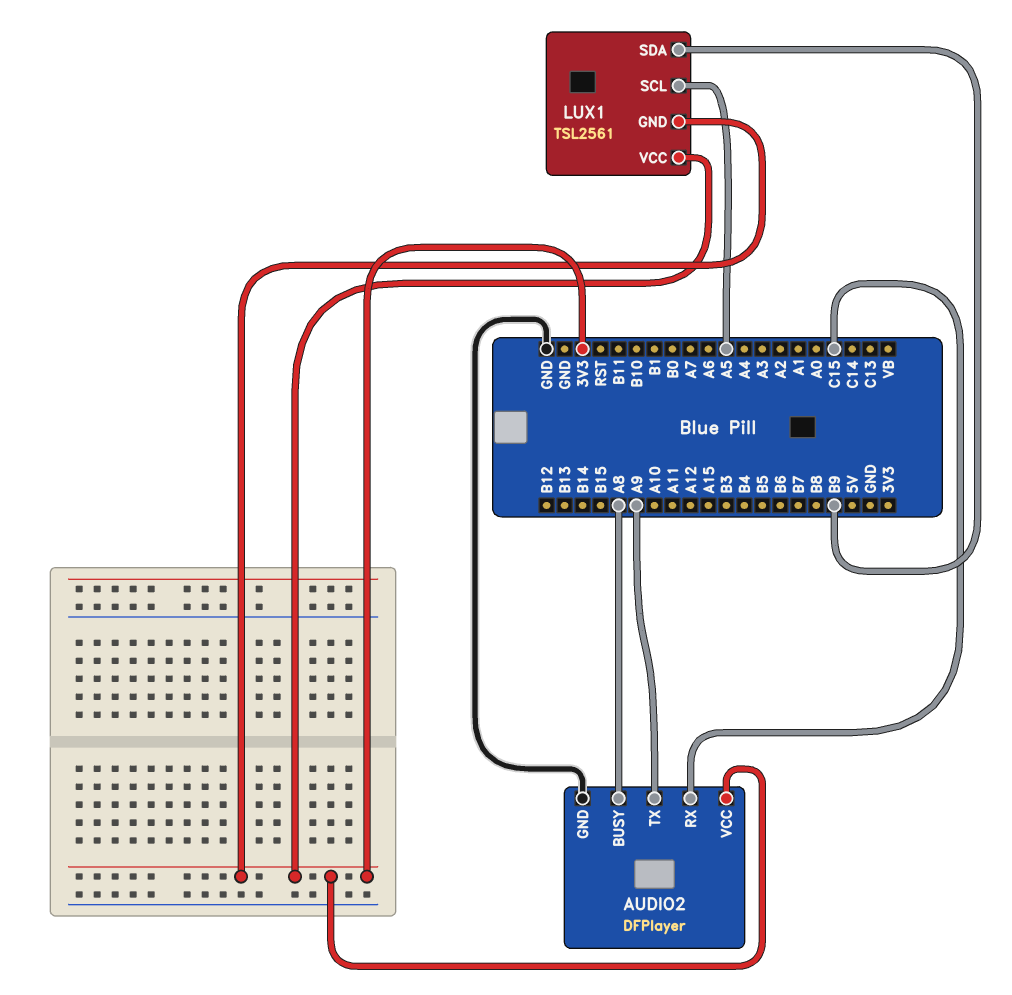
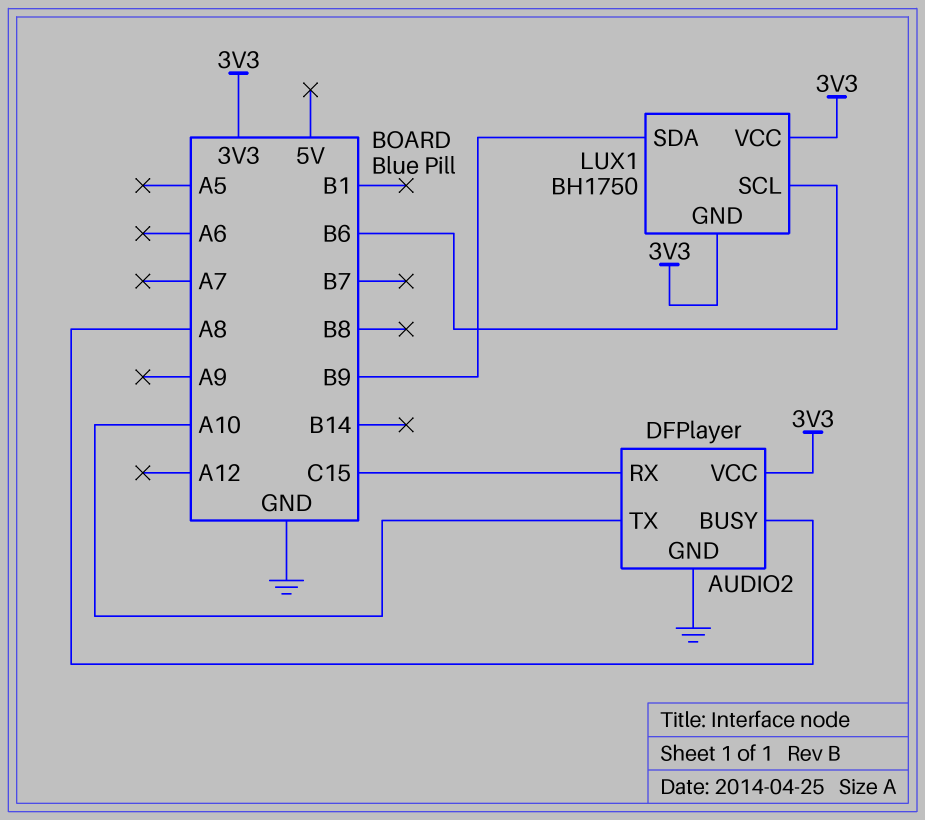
AUDIO2 pin TX: A9 -> A10
LUX1: TSL2561 -> BH1750
LUX1 pin SCL: A5 -> B6

